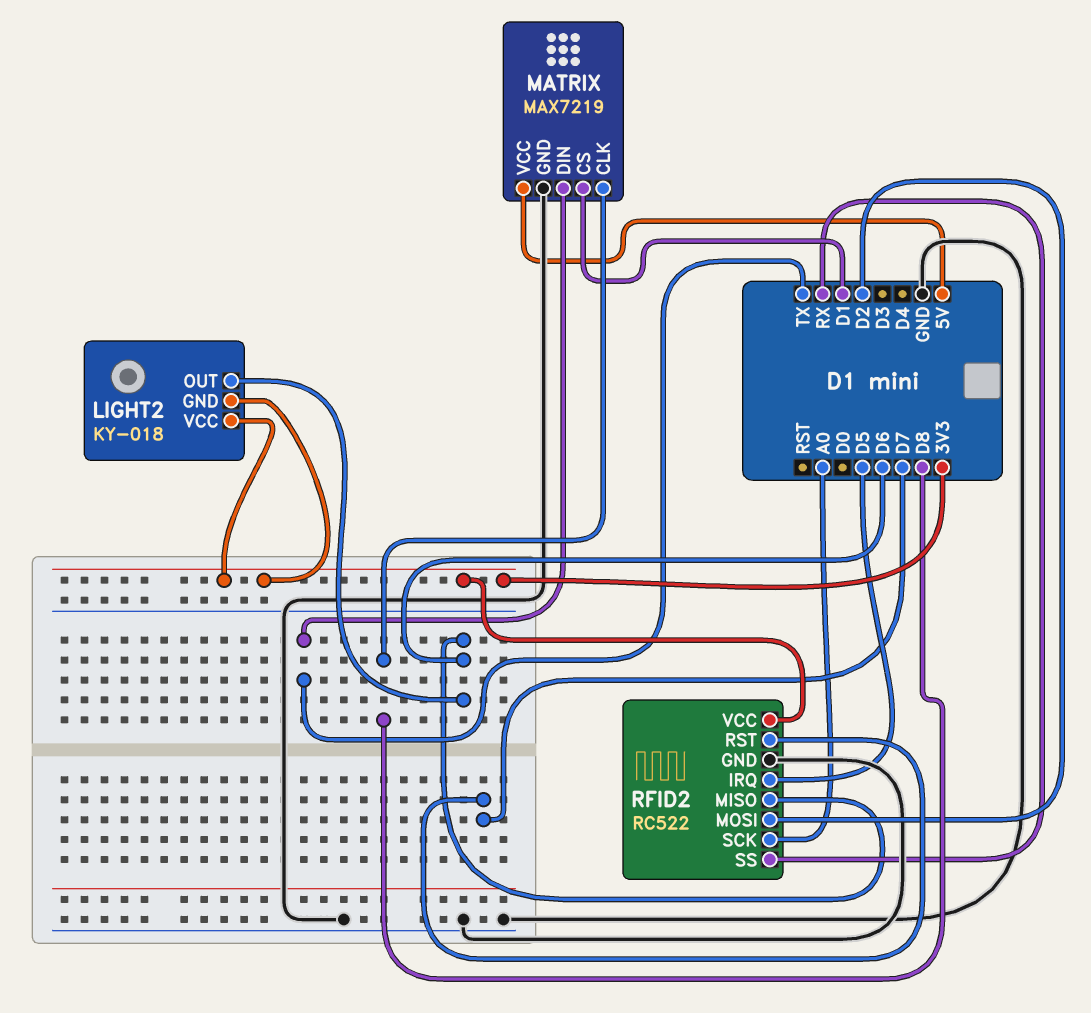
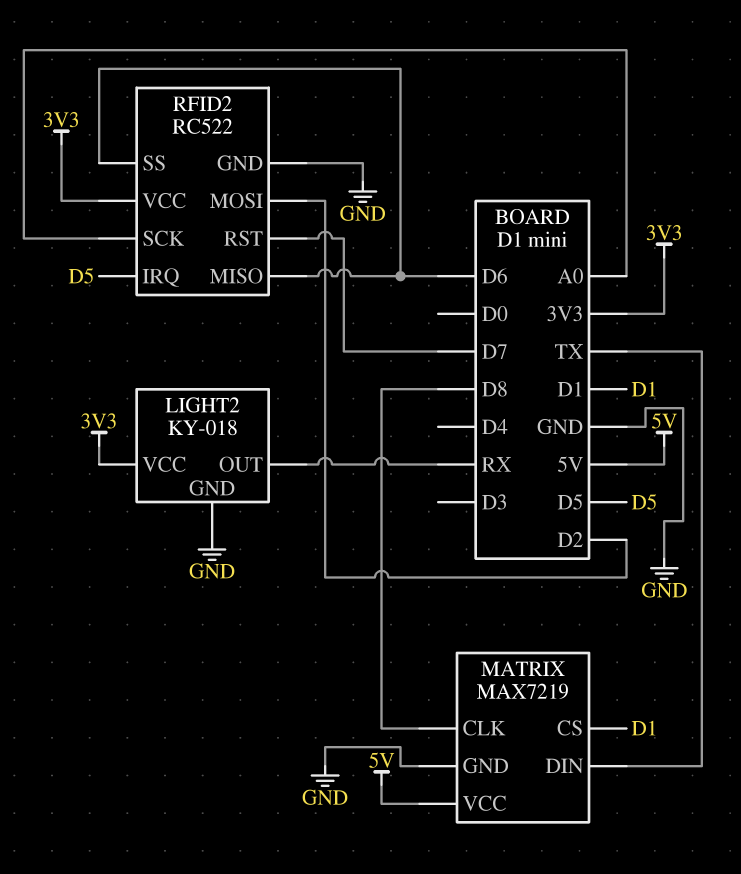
LIGHT2 pin GND: 3V3 -> GND
LIGHT2 pin OUT: D6 -> RX
RFID2 pin SS: RX -> D6

